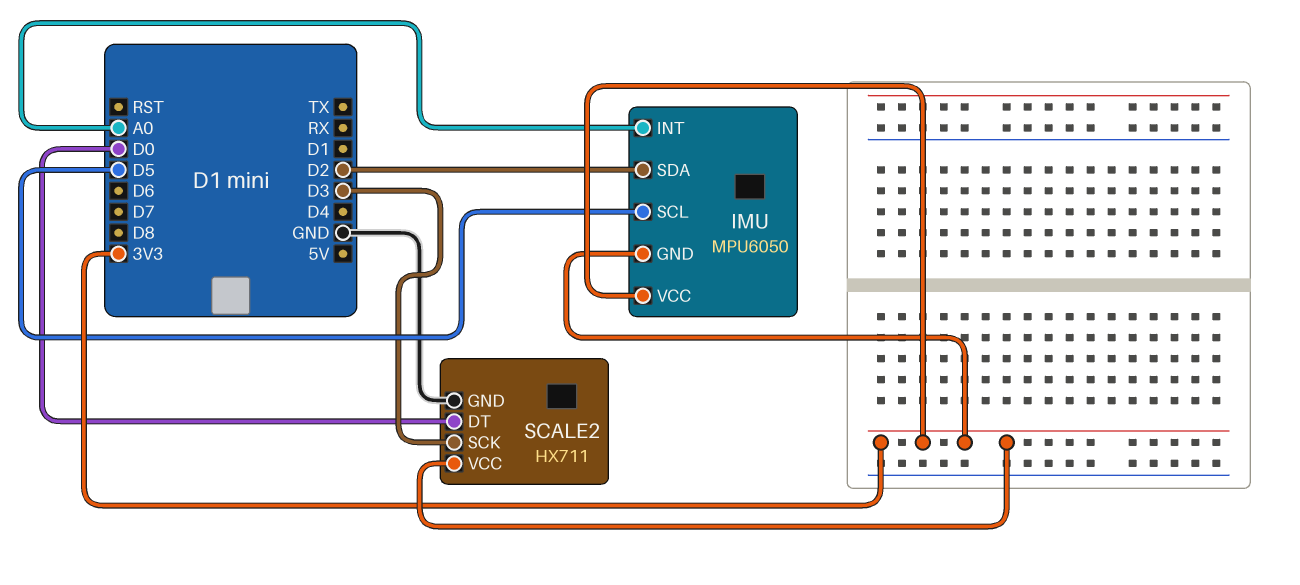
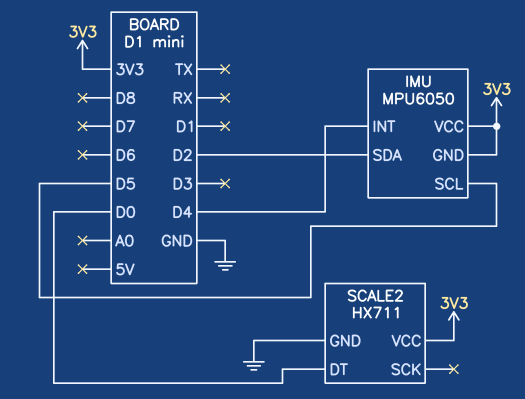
IMU pin INT: A0 -> D4
SCALE2 pin SCK: D3 -> none

